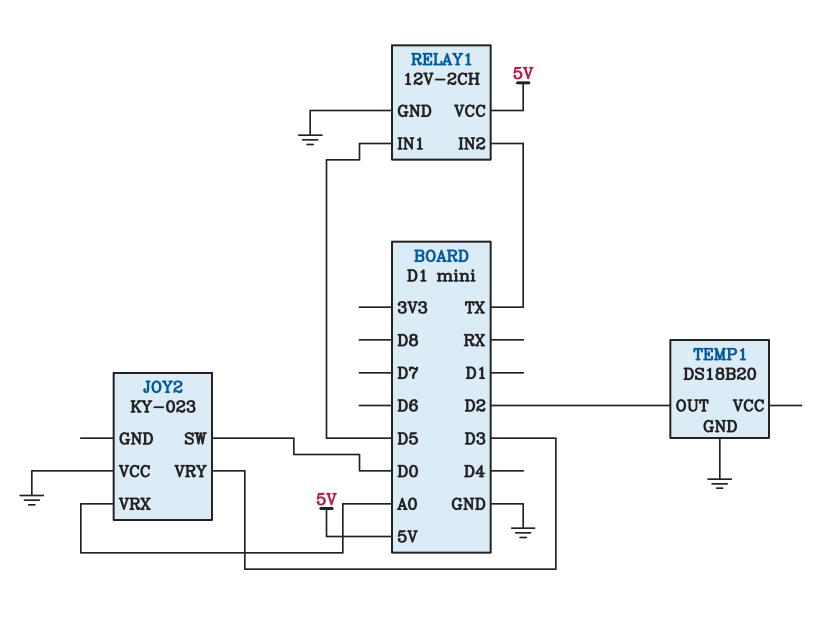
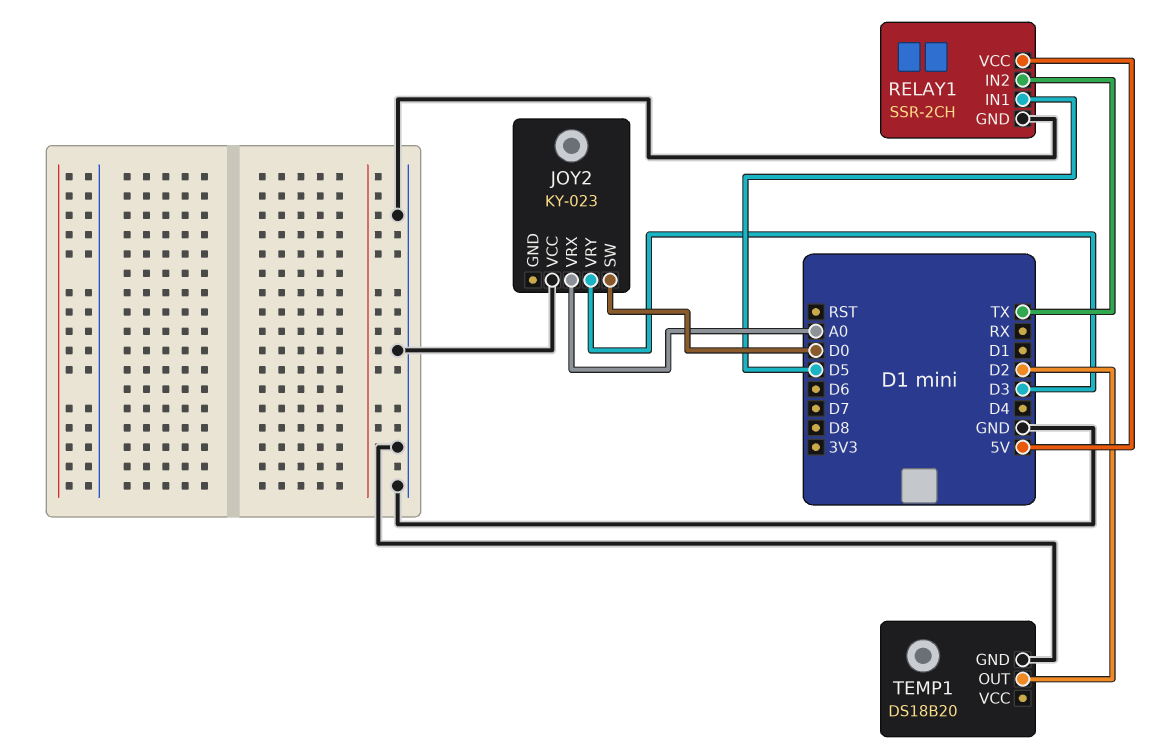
RELAY1: 12V-2CH -> SSR-2CH

